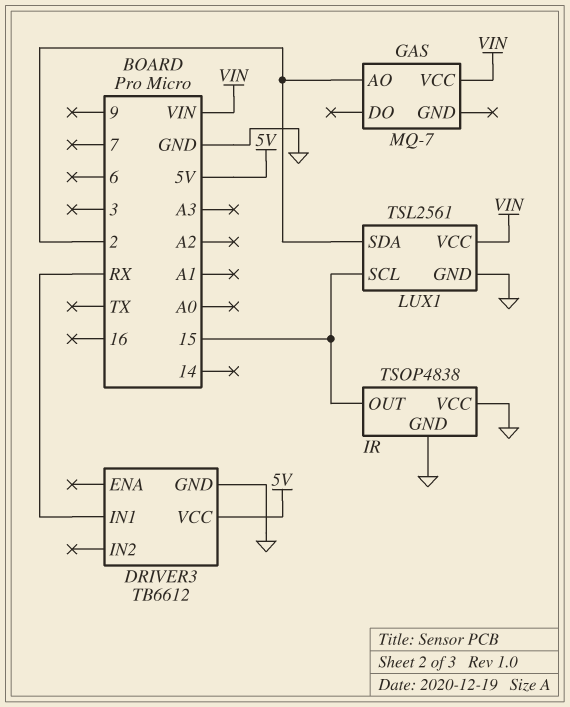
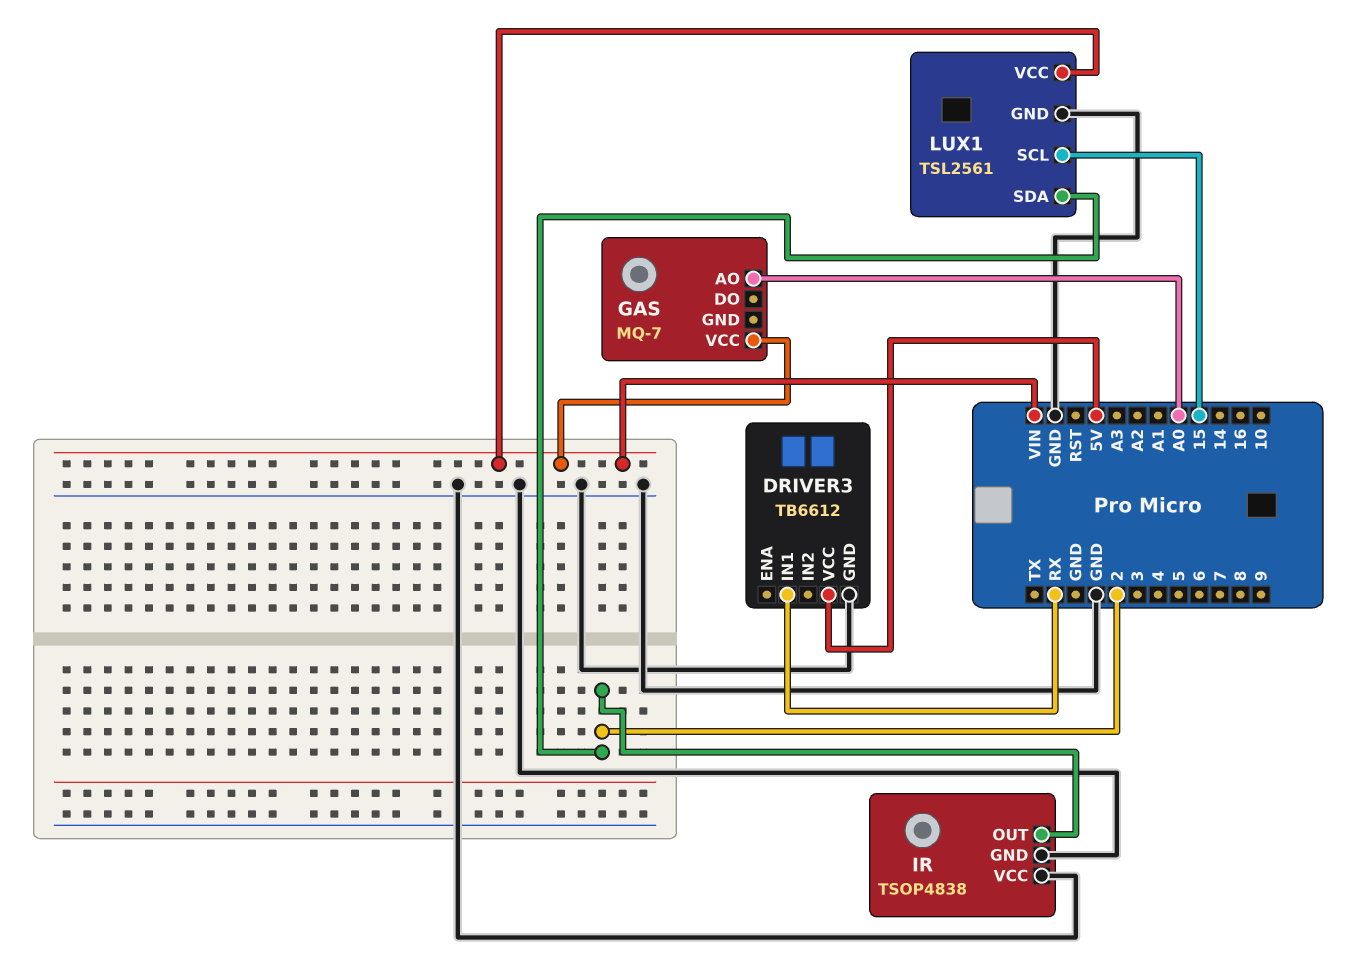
GAS pin AO: 2 -> A0
IR pin OUT: 15 -> 2

